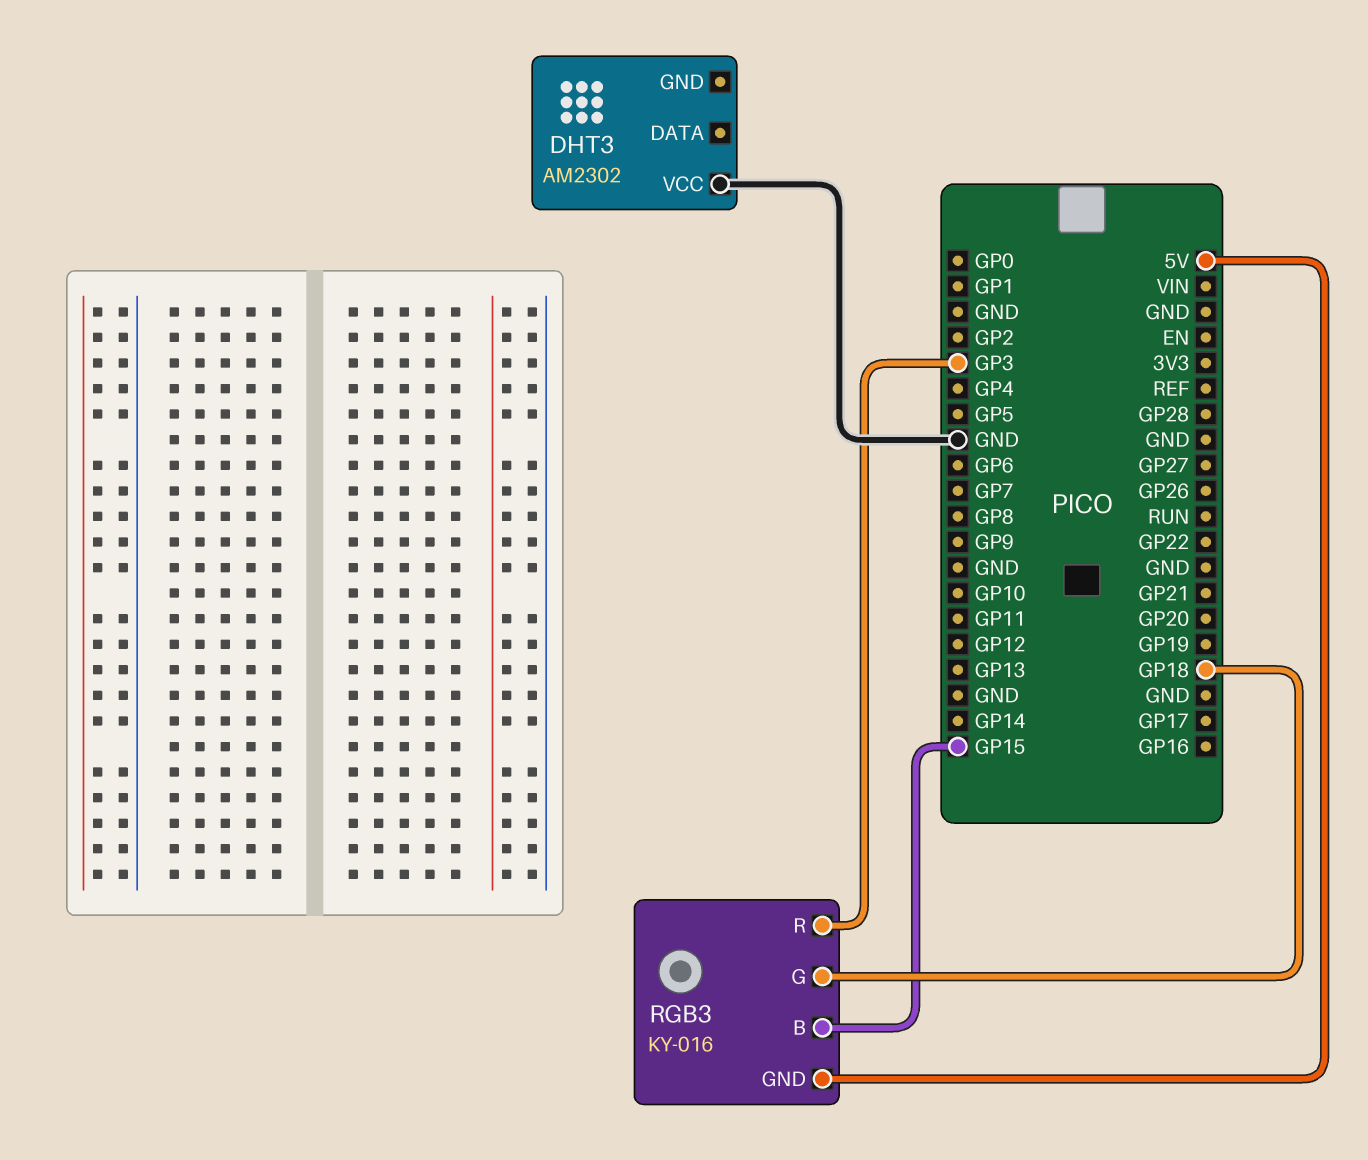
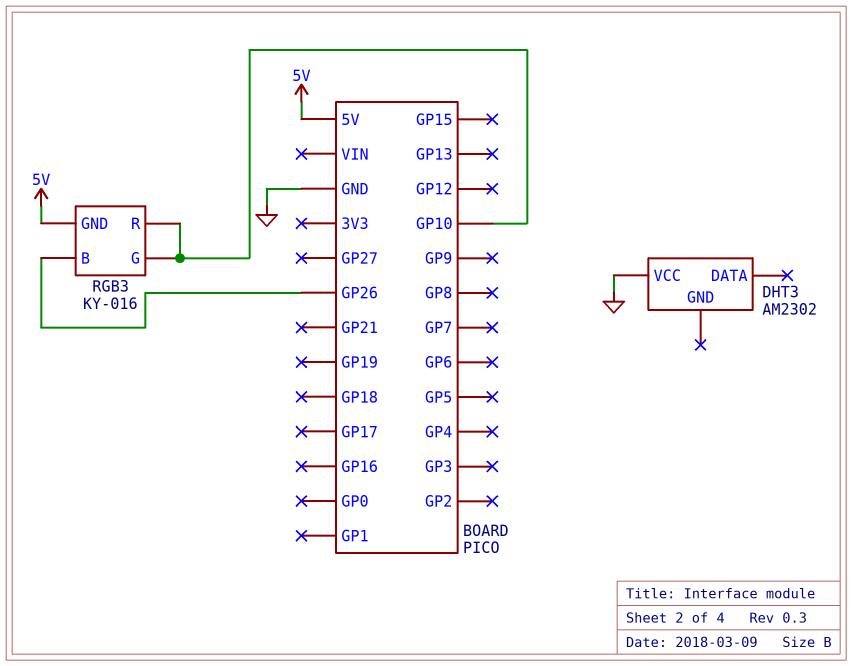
RGB3 pin B: GP15 -> GP26
RGB3 pin G: GP18 -> GP10
RGB3 pin R: GP3 -> GP10

